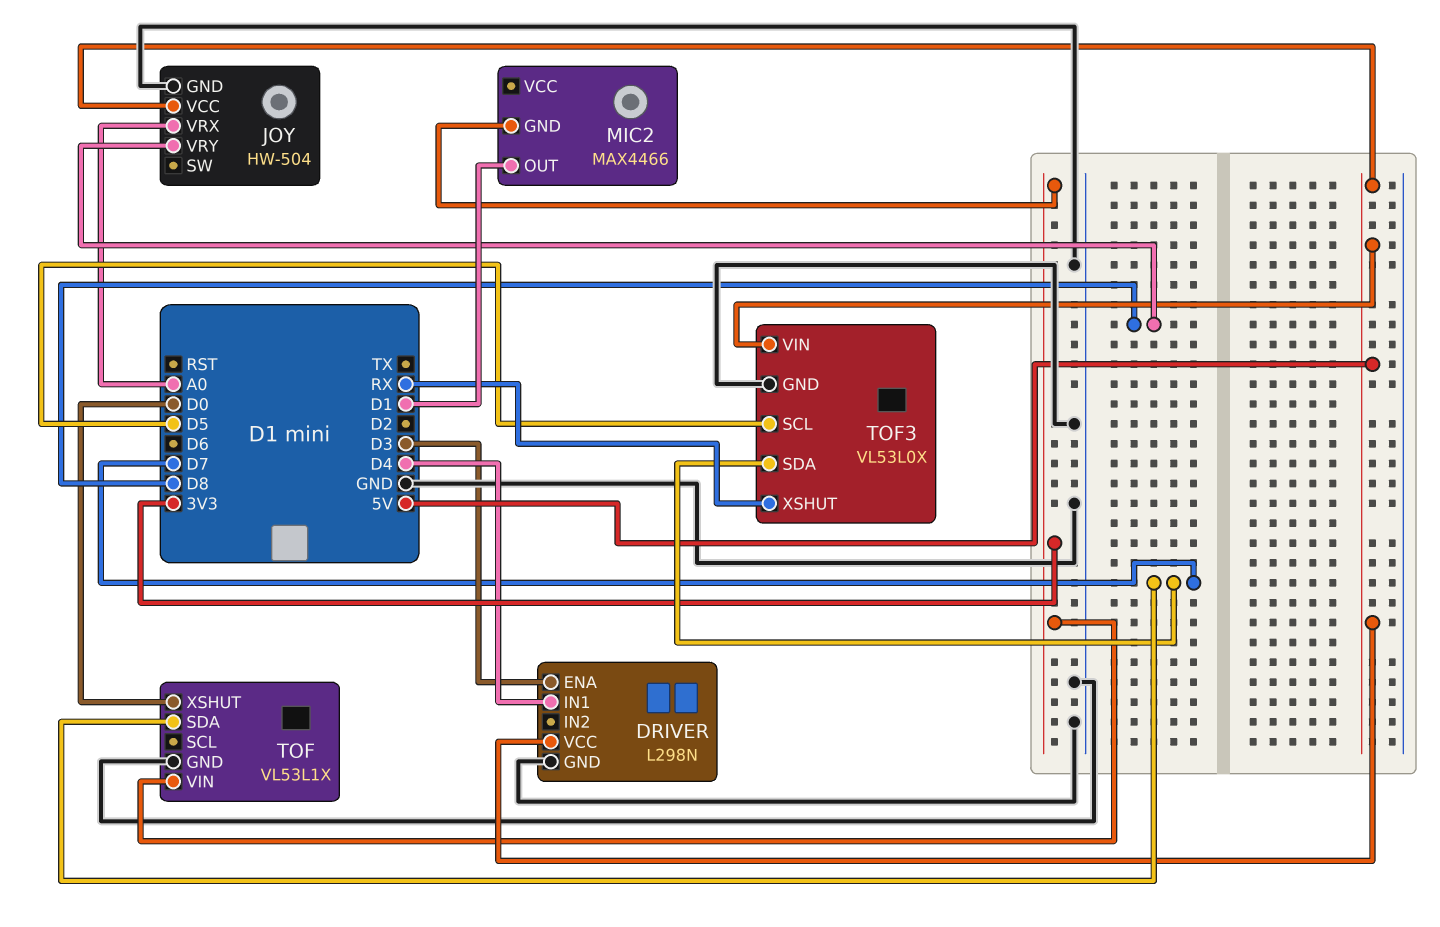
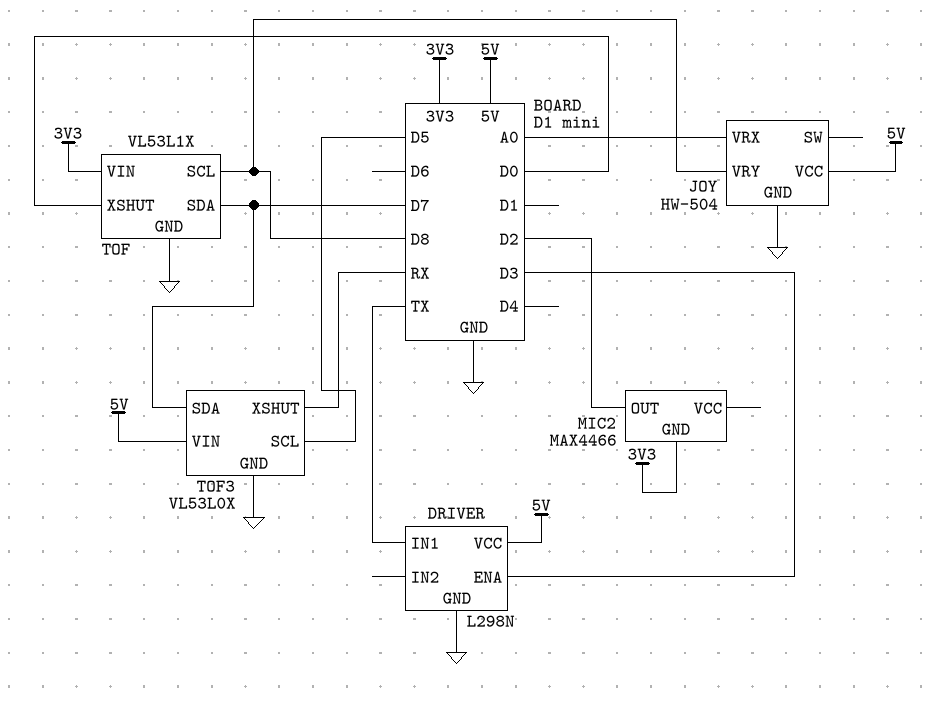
DRIVER pin IN1: D4 -> TX
MIC2 pin OUT: D1 -> D2
TOF pin SCL: none -> D8

